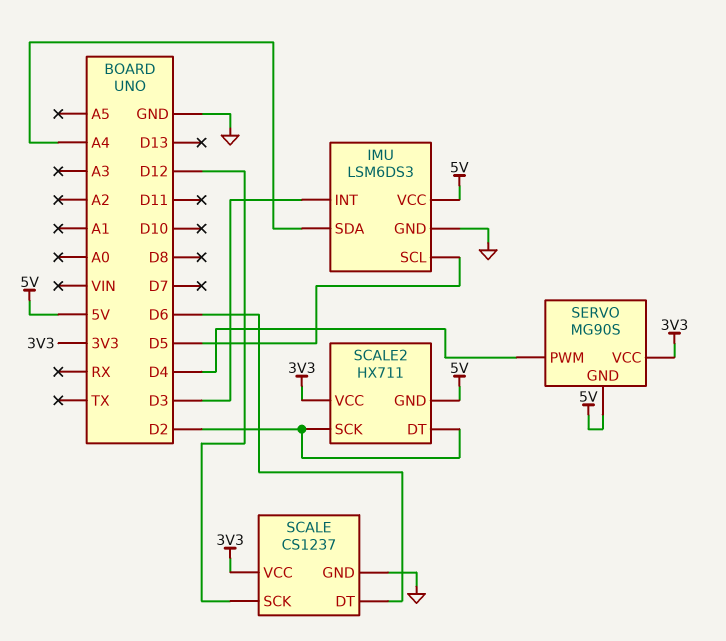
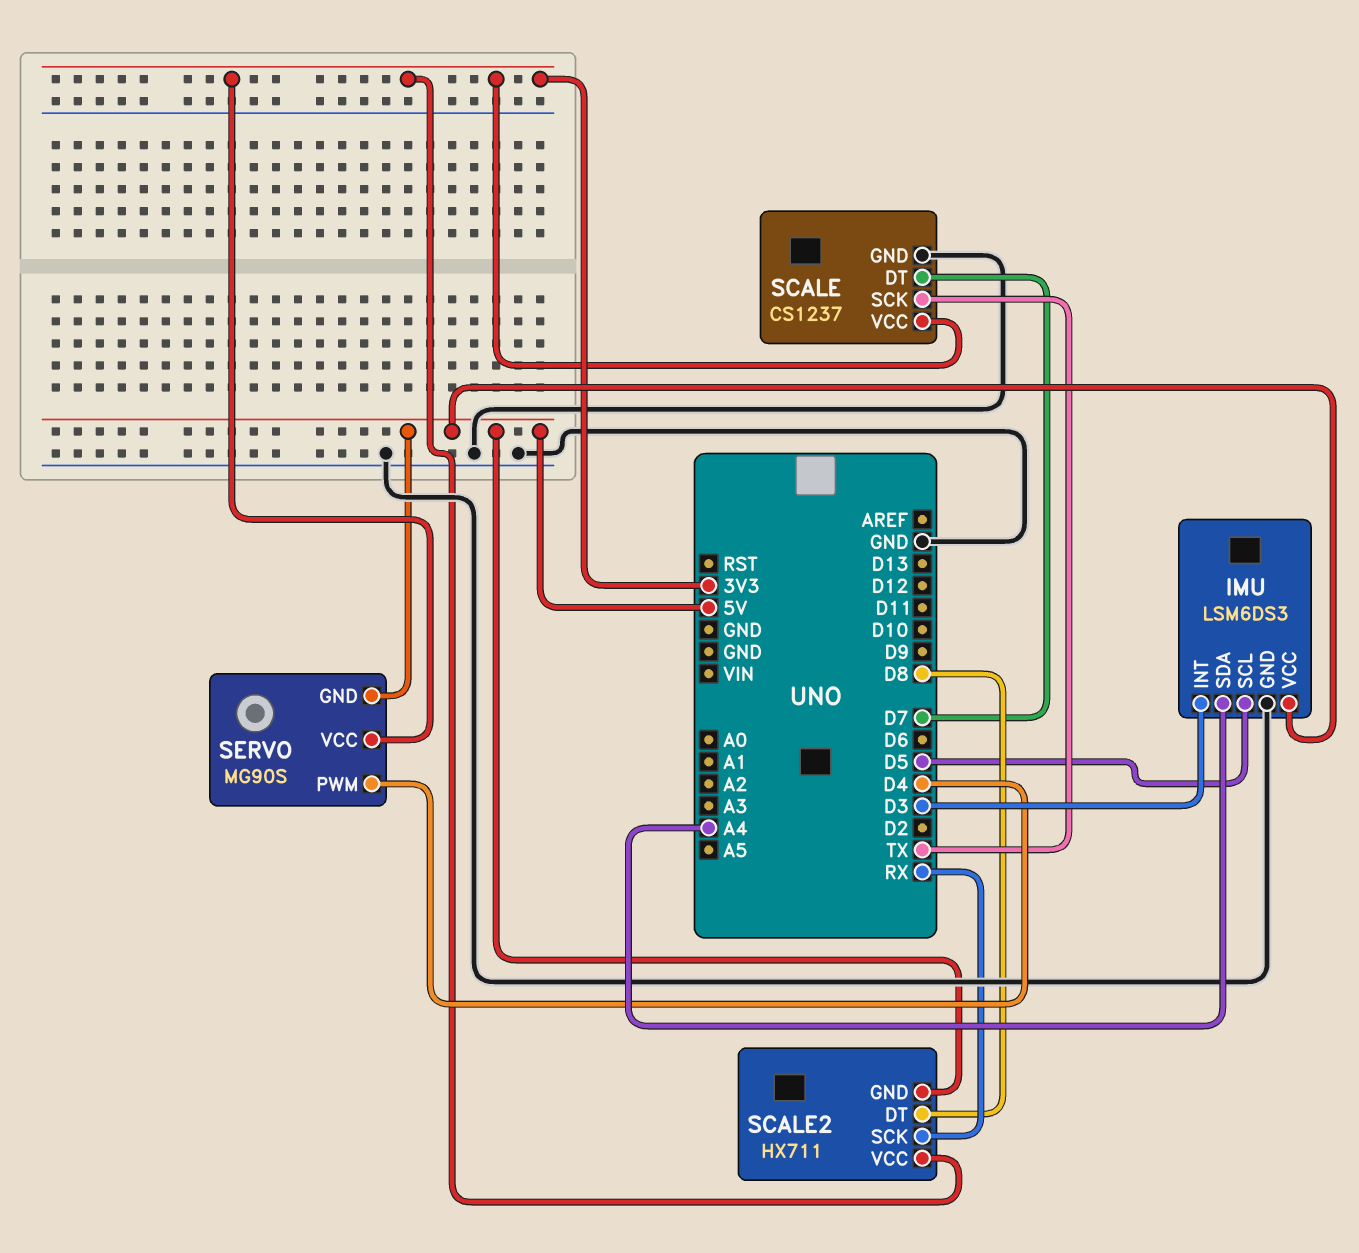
SCALE pin DT: D6 -> D7
SCALE pin SCK: D12 -> TX
SCALE2 pin DT: D2 -> D8
SCALE2 pin SCK: D2 -> RX

